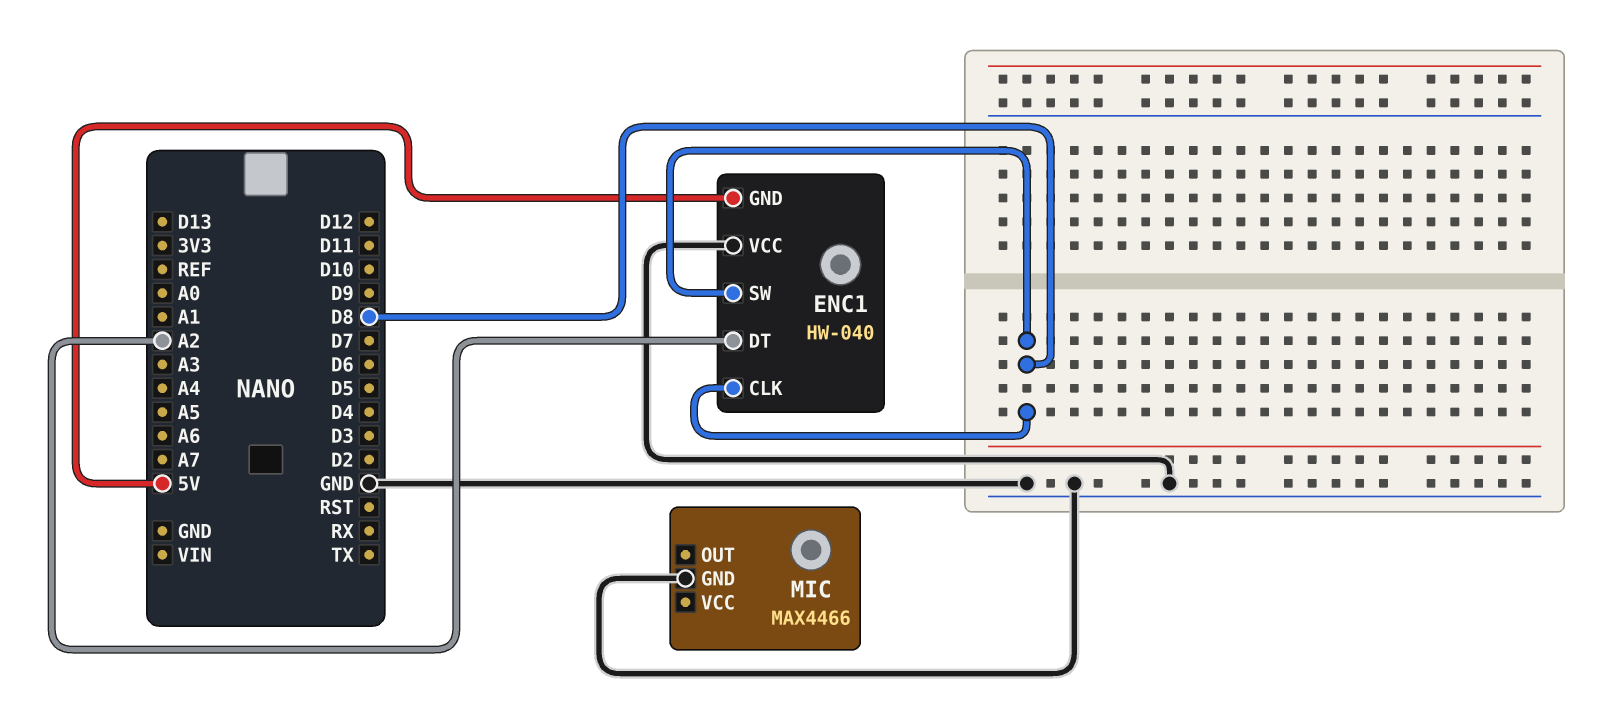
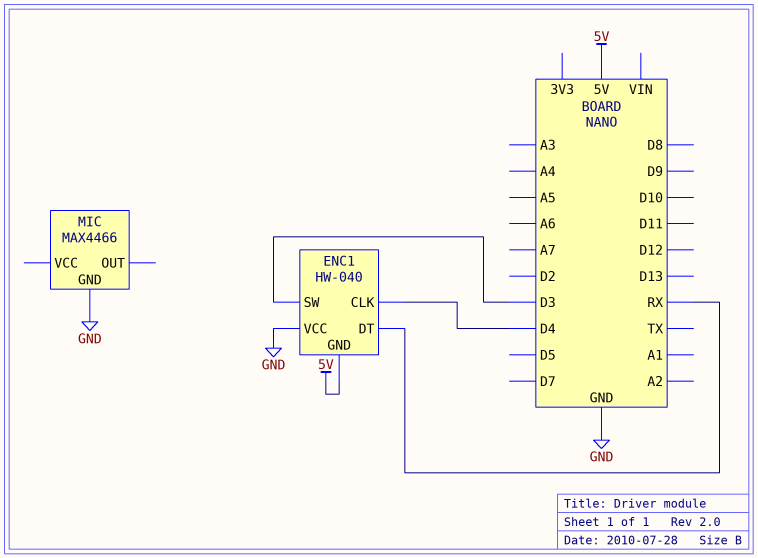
ENC1 pin CLK: D8 -> D4
ENC1 pin DT: A2 -> RX
ENC1 pin SW: D8 -> D3

